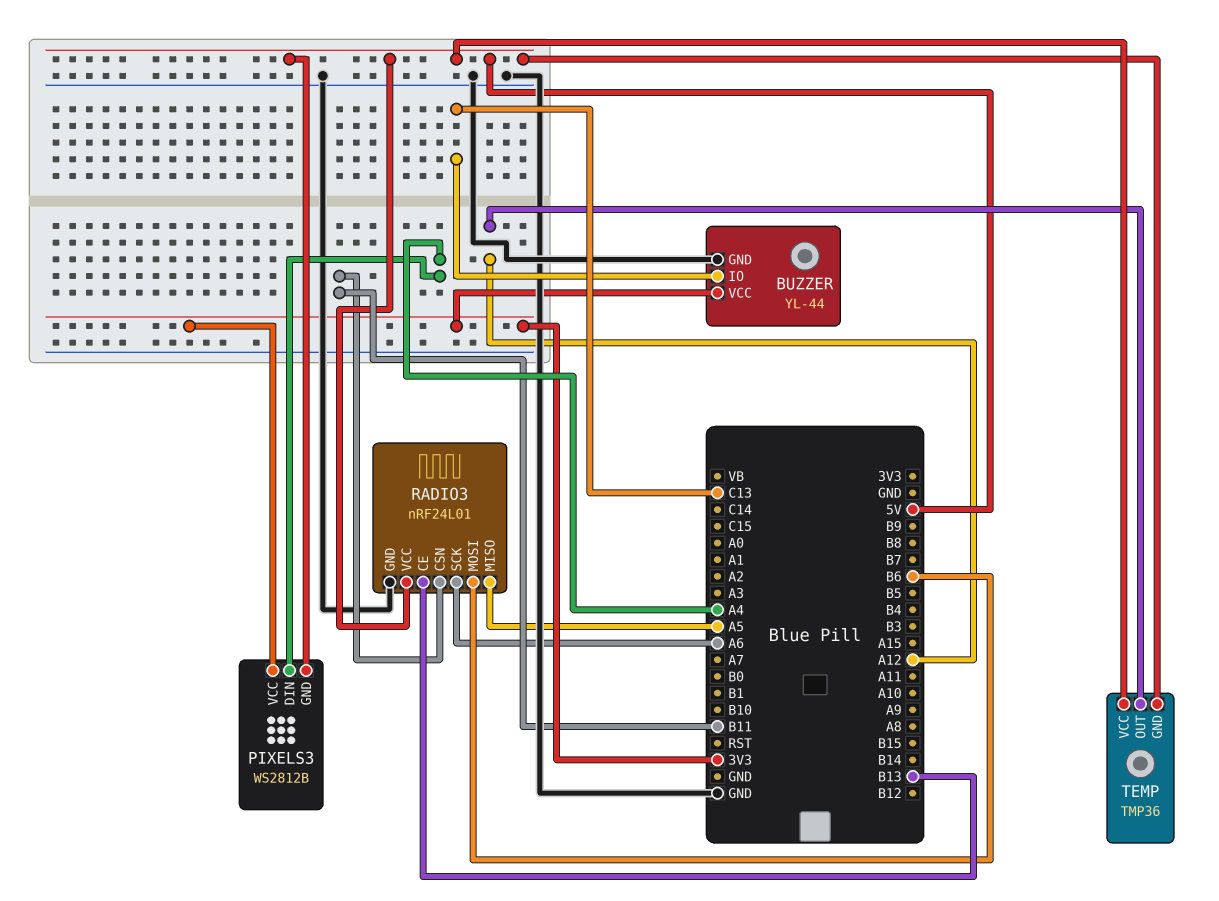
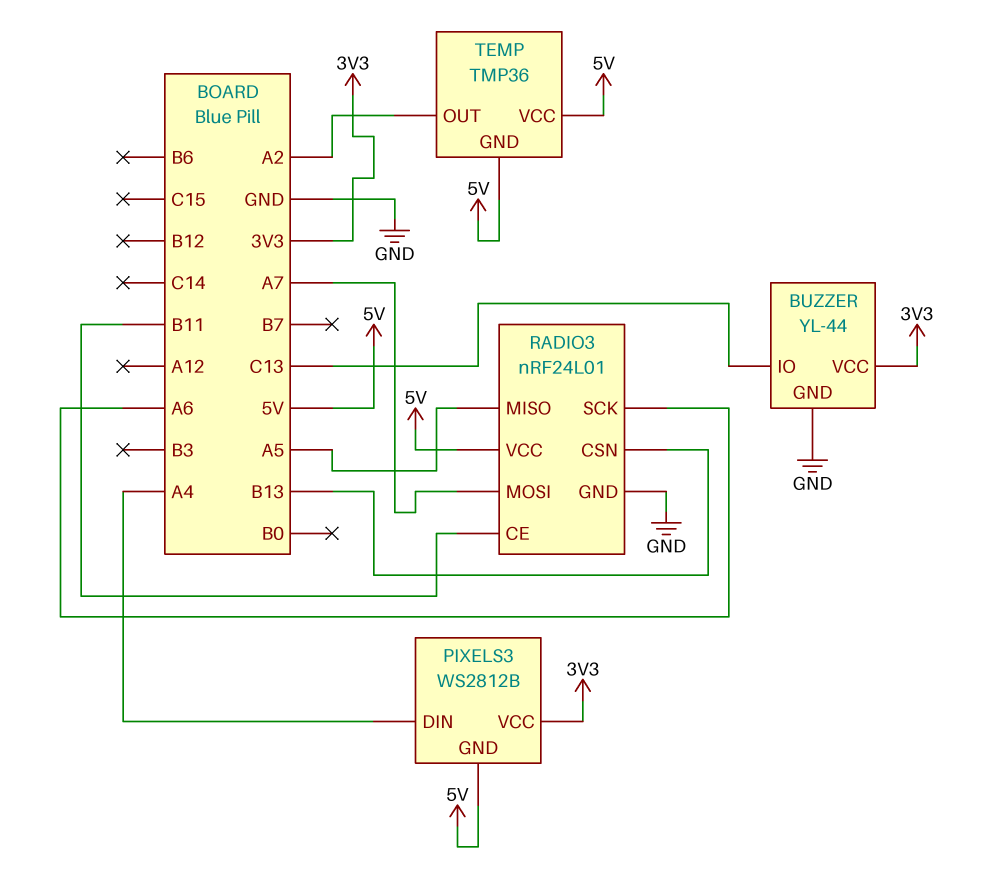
RADIO3 pin CE: B13 -> B11
RADIO3 pin CSN: B11 -> B13
RADIO3 pin MOSI: B6 -> A7
TEMP pin OUT: A12 -> A2

